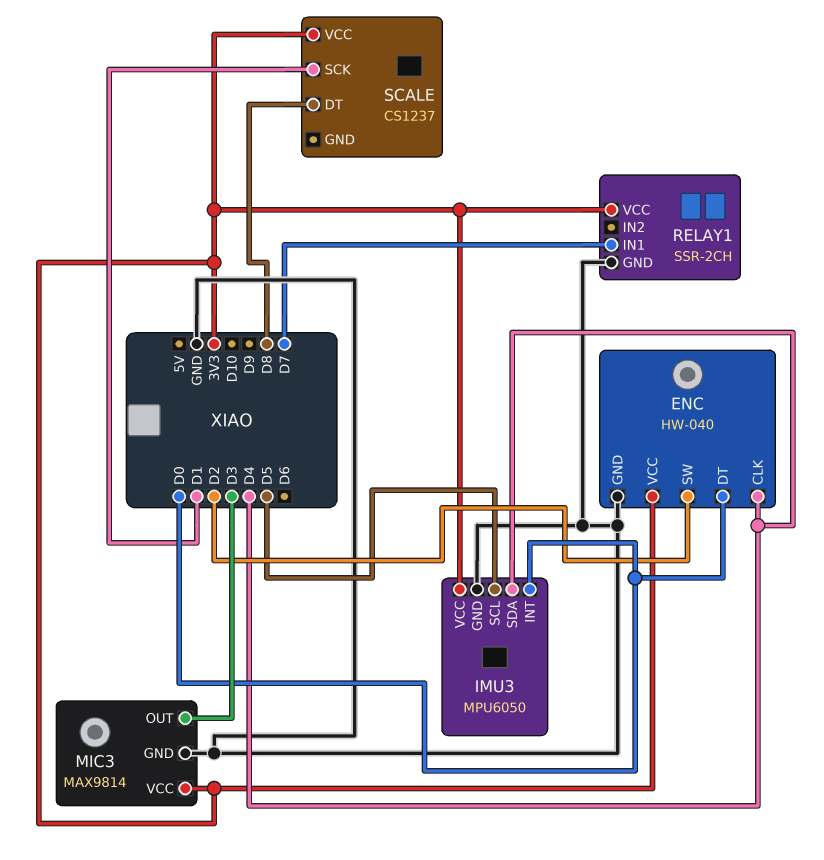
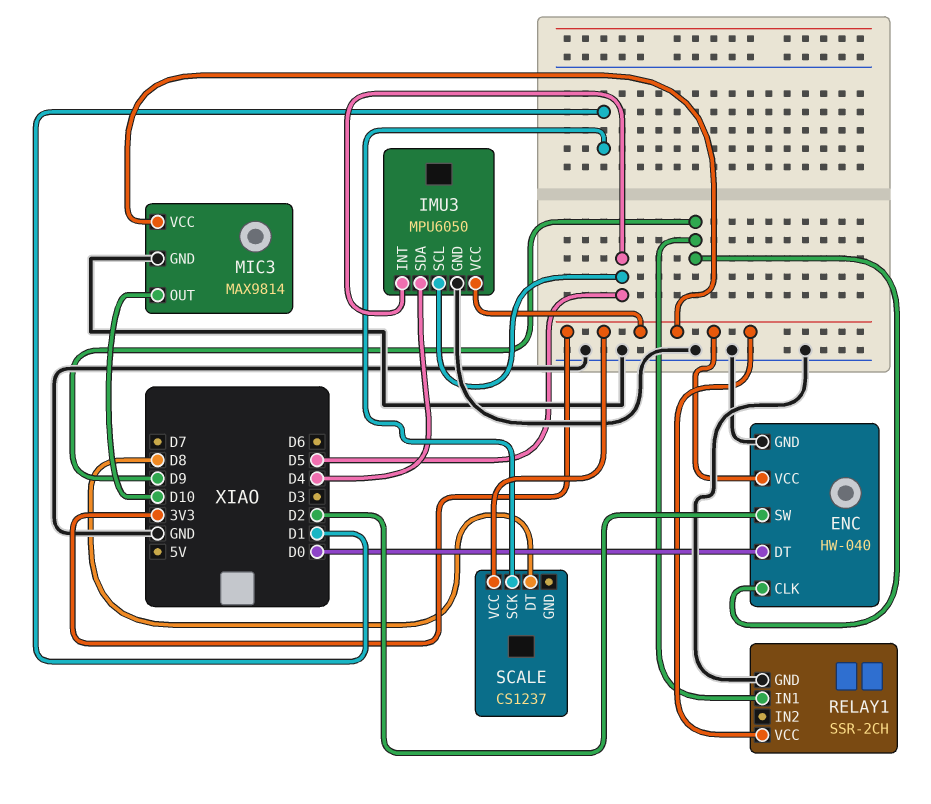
ENC pin CLK: D4 -> D9
IMU3 pin INT: D0 -> D5
MIC3 pin OUT: D3 -> D10
RELAY1 pin IN1: D7 -> D9

